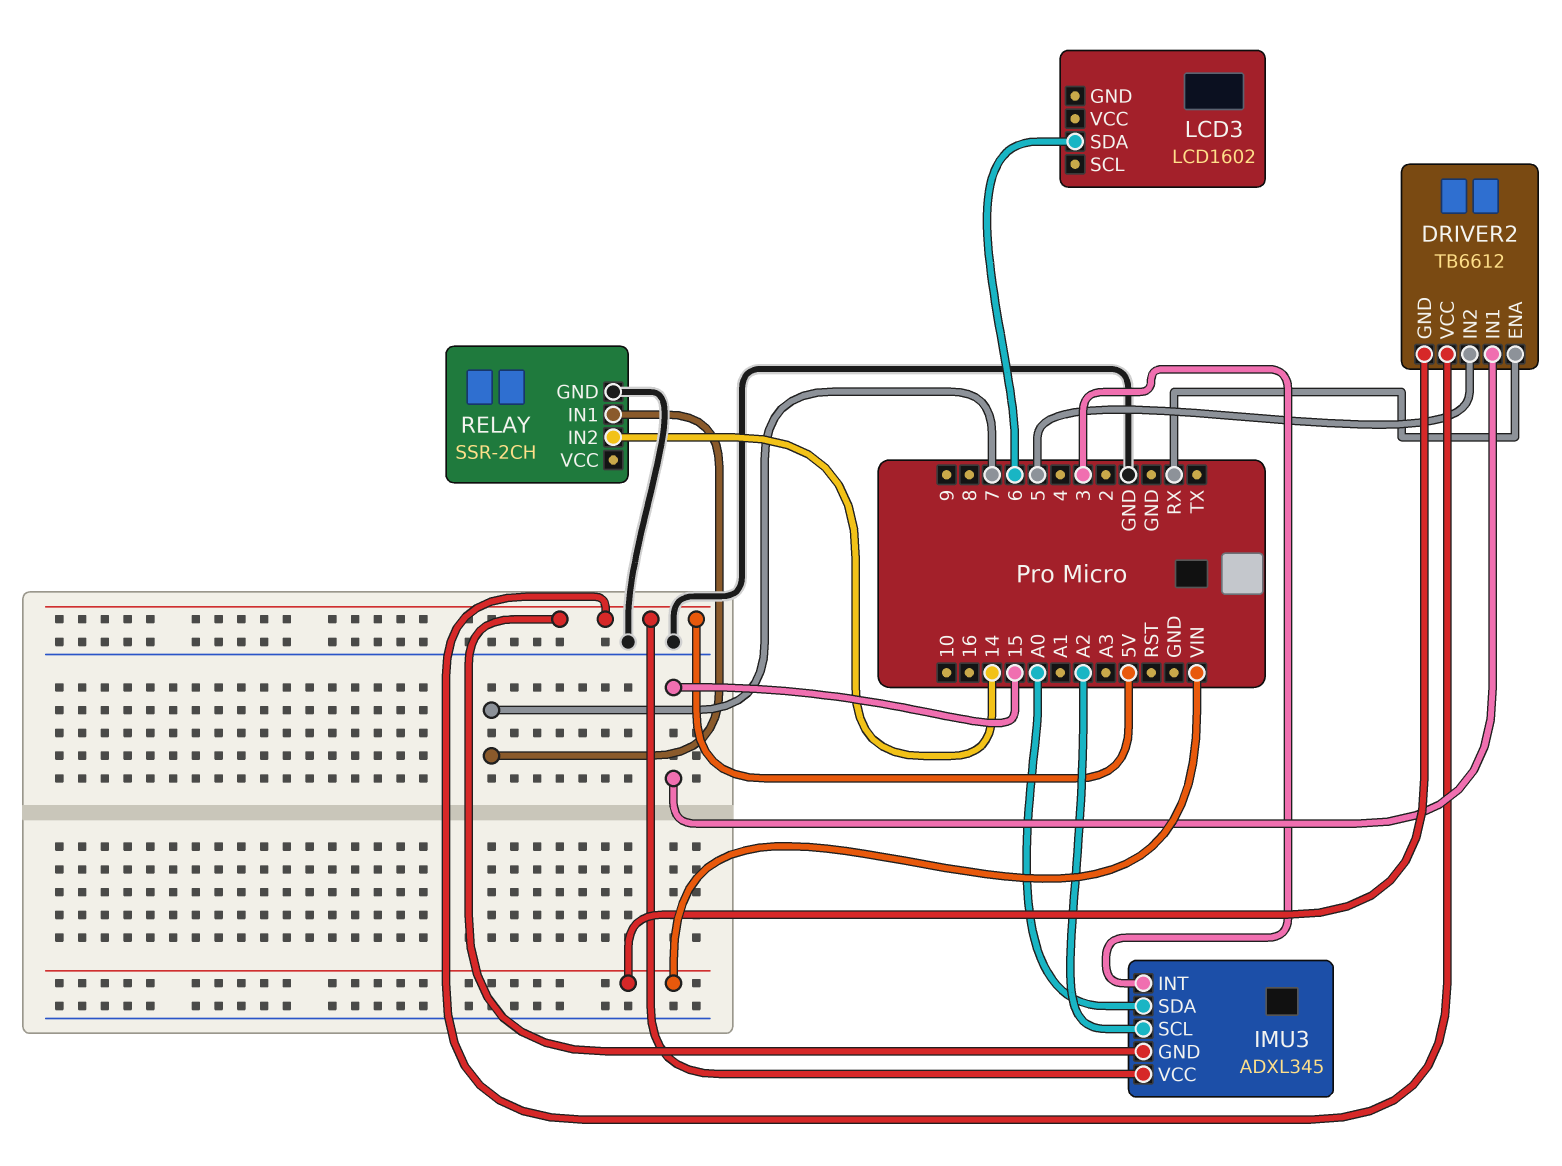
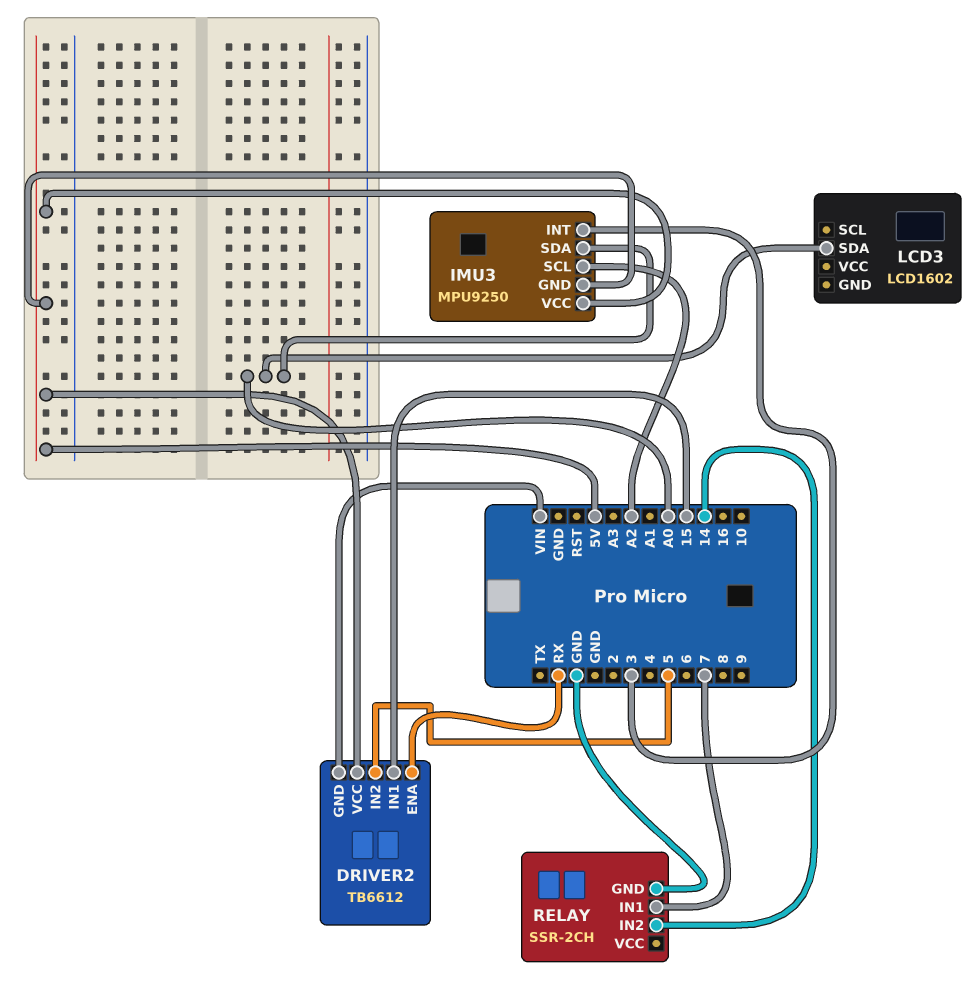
IMU3: ADXL345 -> MPU9250
LCD3 pin SDA: 6 -> A0

